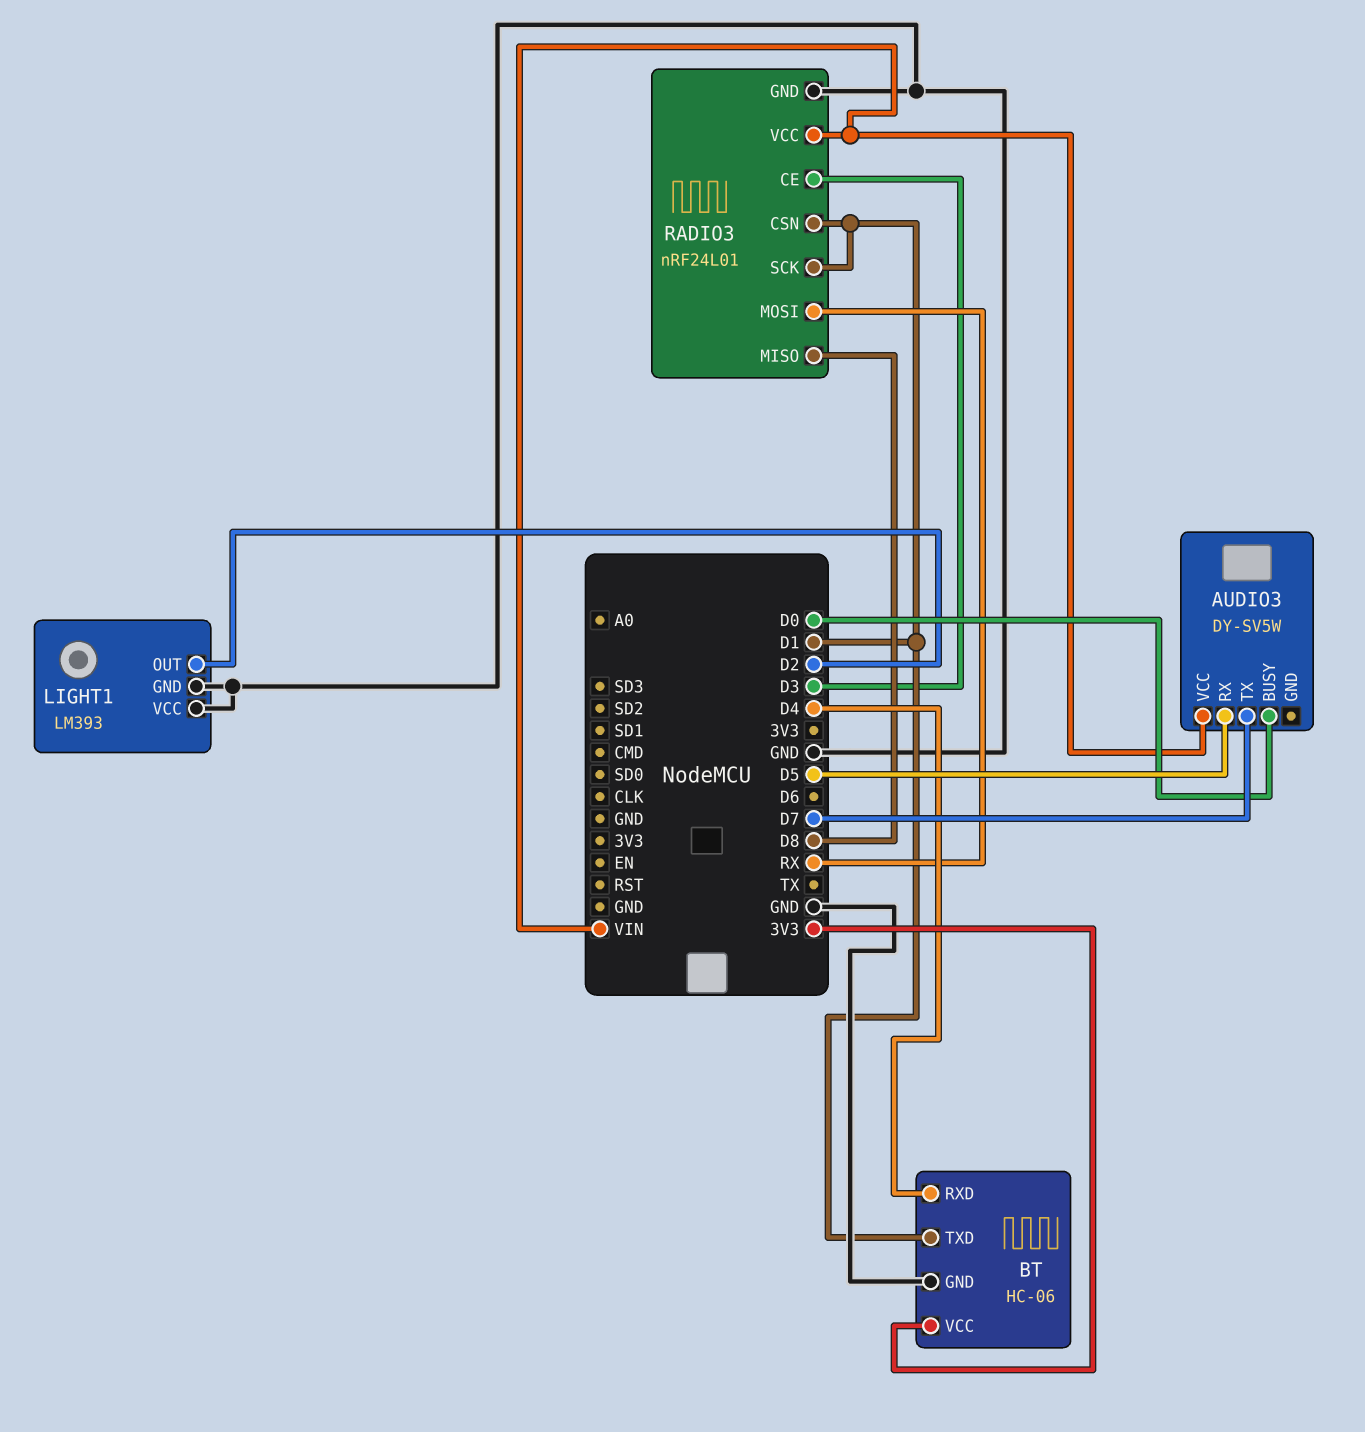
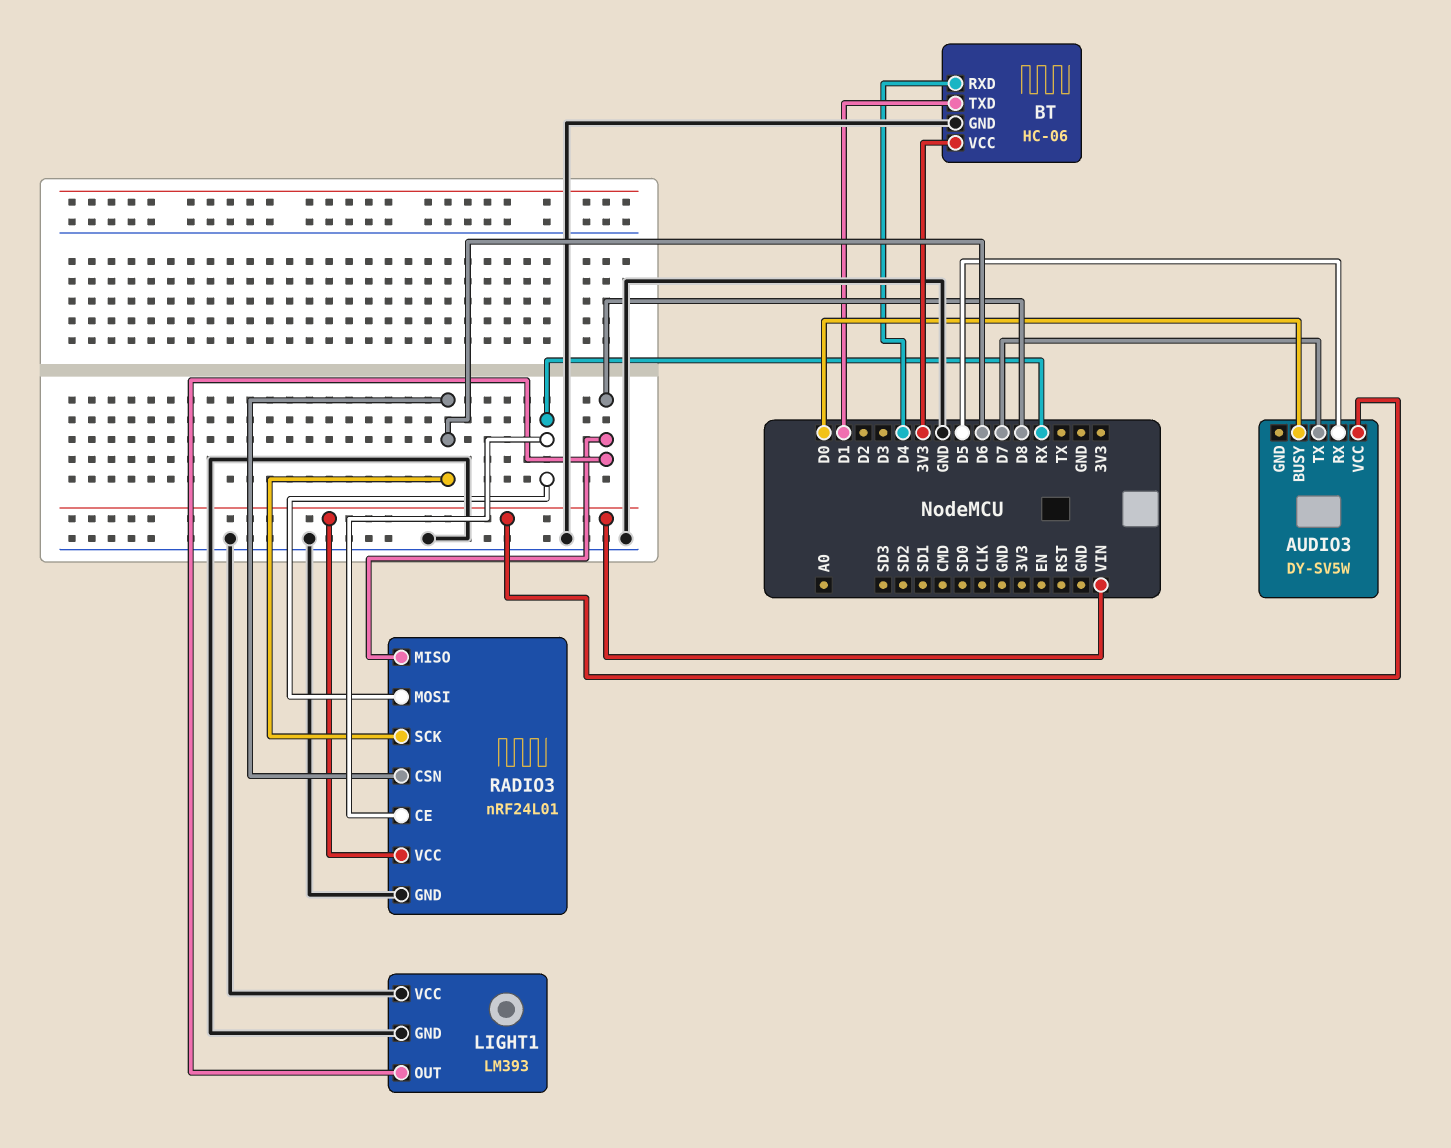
LIGHT1 pin OUT: D2 -> D8
RADIO3 pin CE: D3 -> RX
RADIO3 pin CSN: D1 -> D6
RADIO3 pin SCK: D1 -> D6

